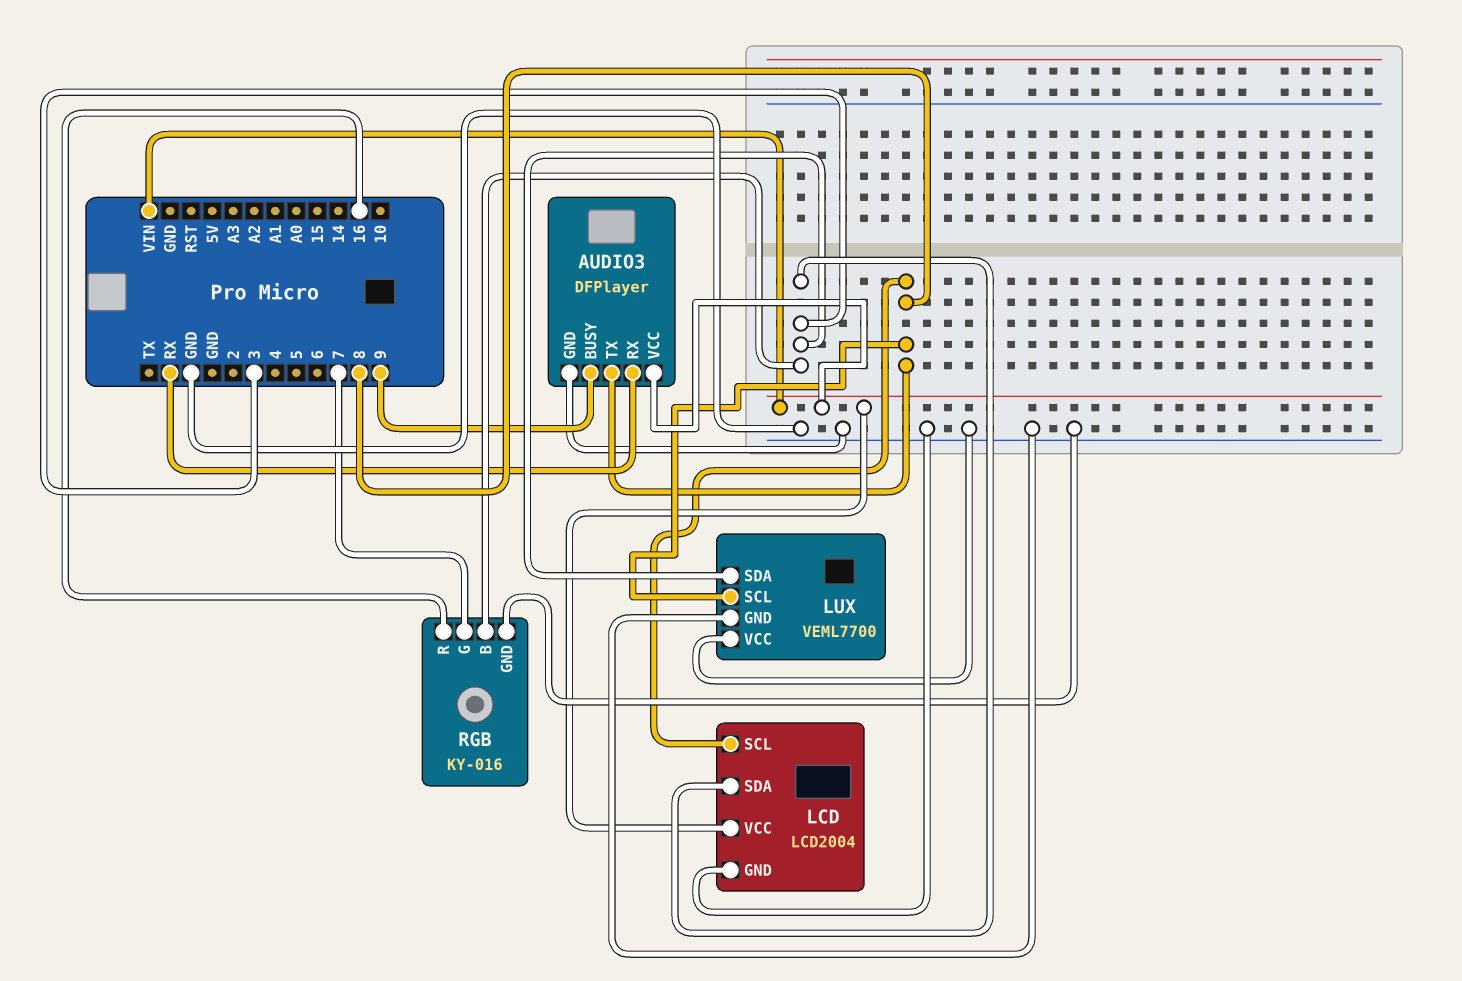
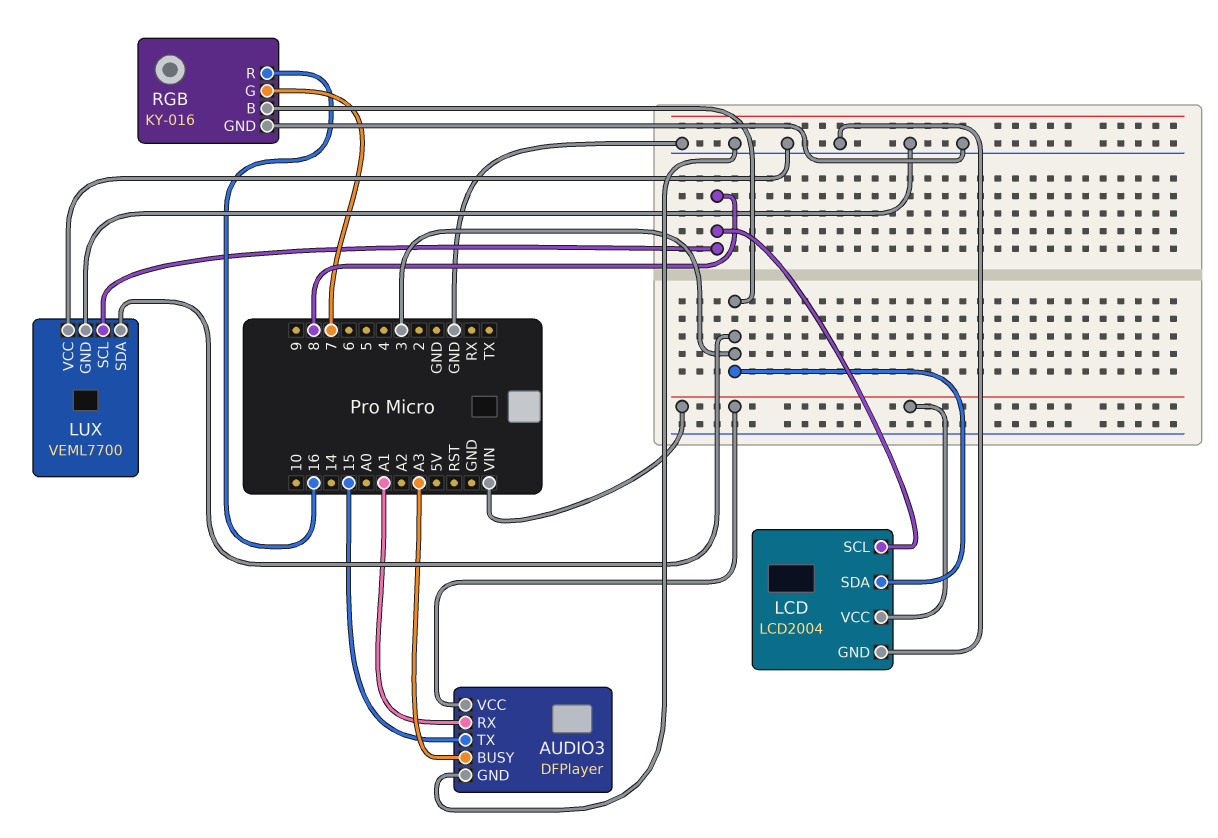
AUDIO3 pin BUSY: 9 -> A3
AUDIO3 pin RX: RX -> A1
AUDIO3 pin TX: 8 -> 15

